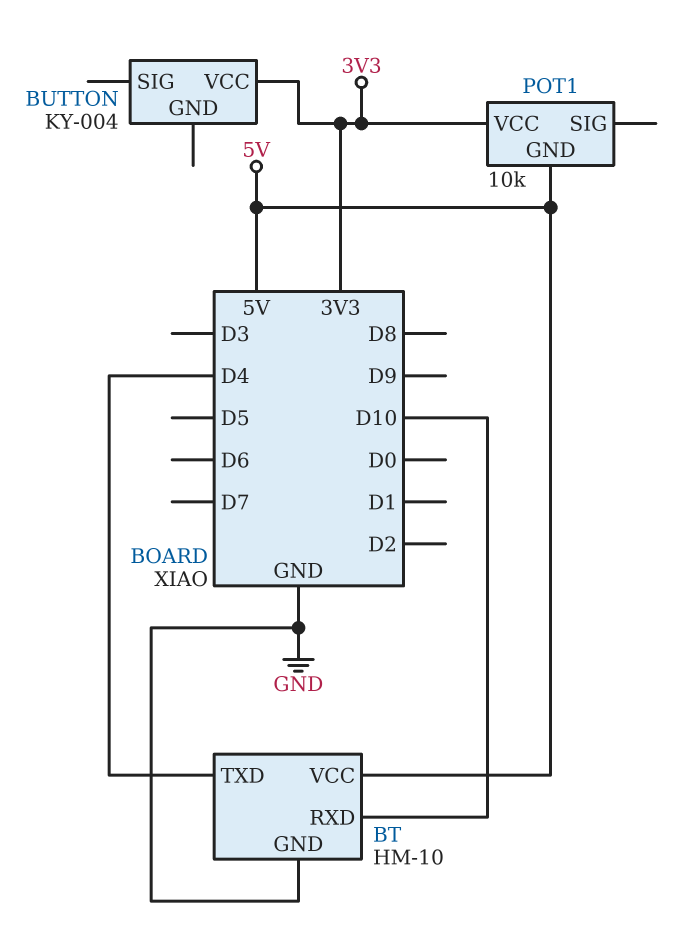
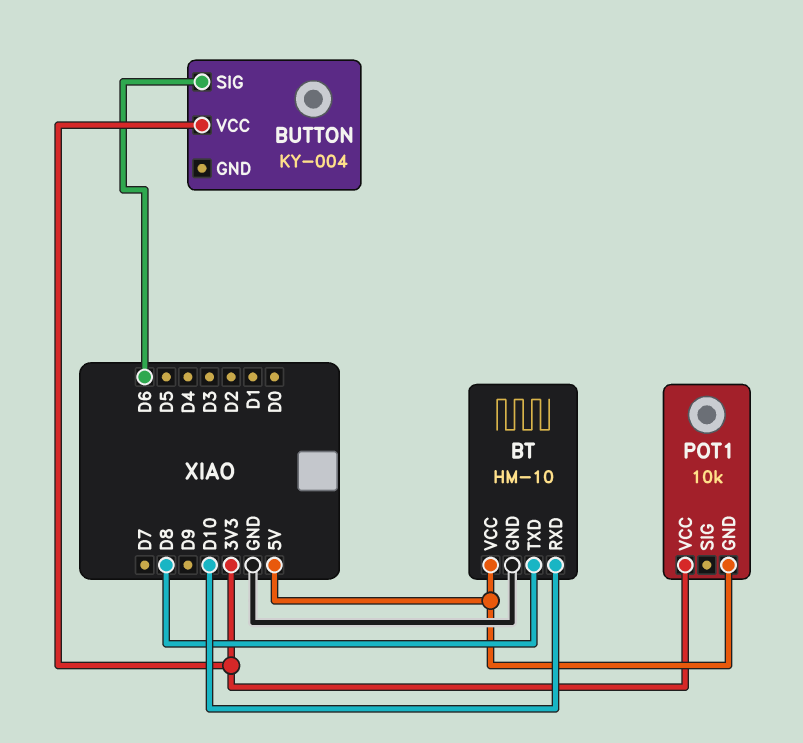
BT pin TXD: D4 -> D8
BUTTON pin SIG: none -> D6

